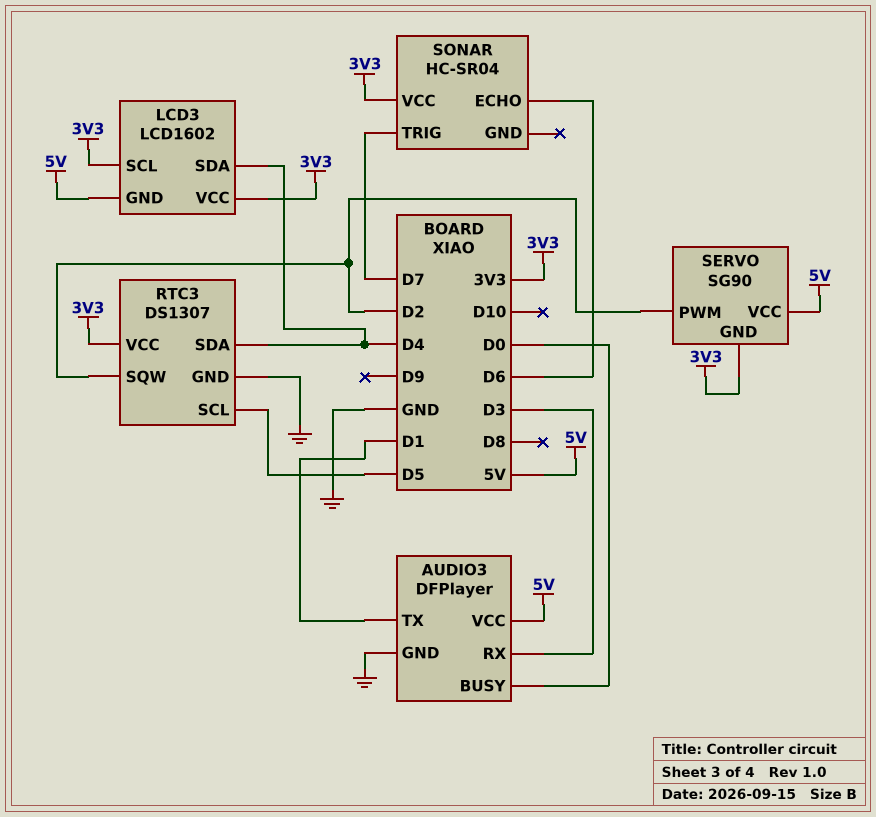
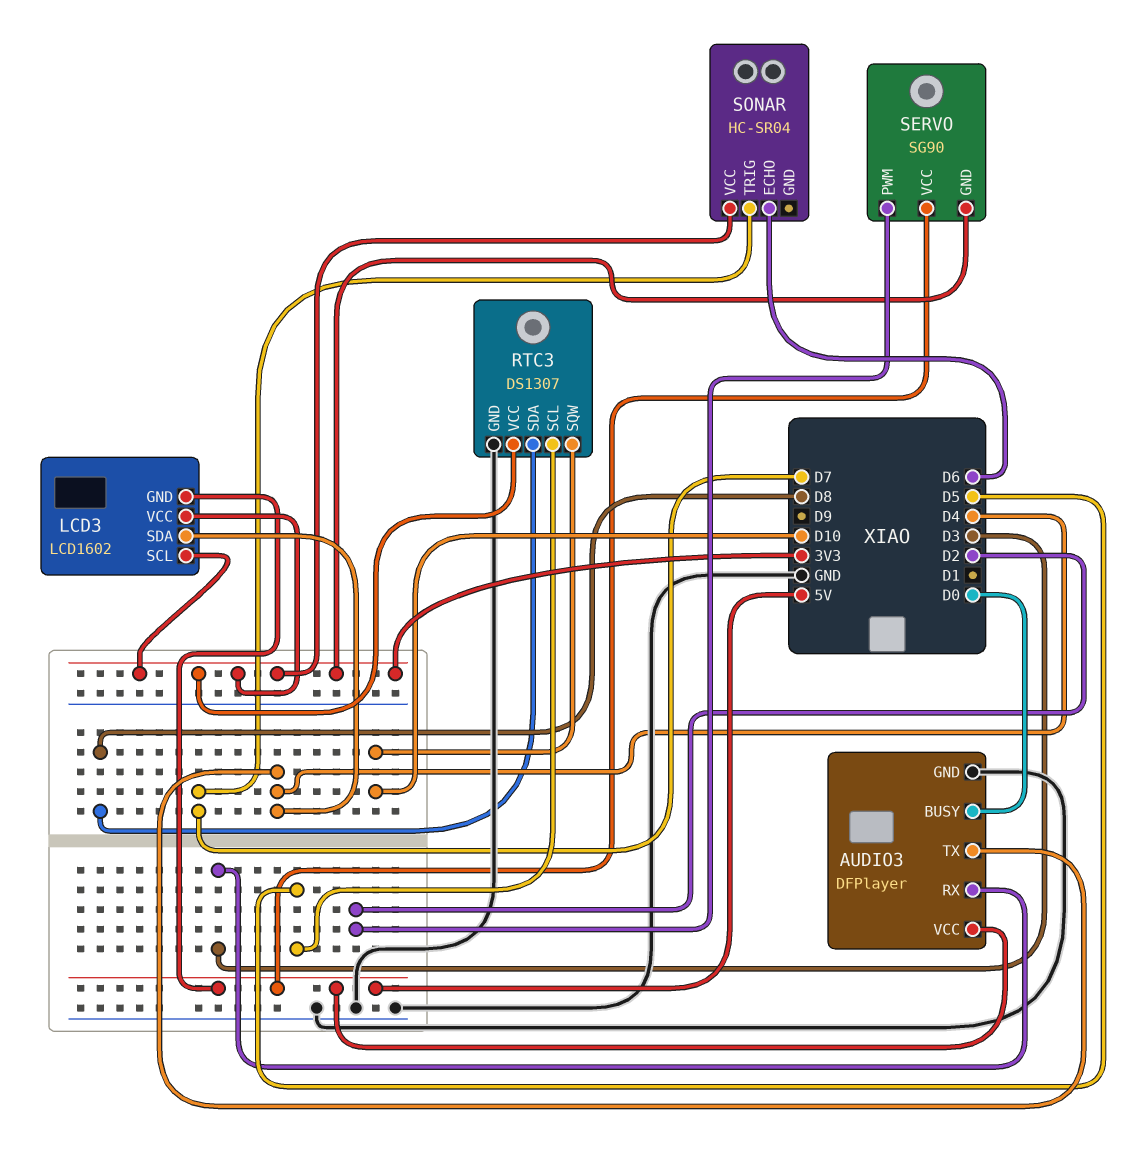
AUDIO3 pin TX: D1 -> D4
RTC3 pin SDA: D4 -> D8
RTC3 pin SQW: D2 -> D10

